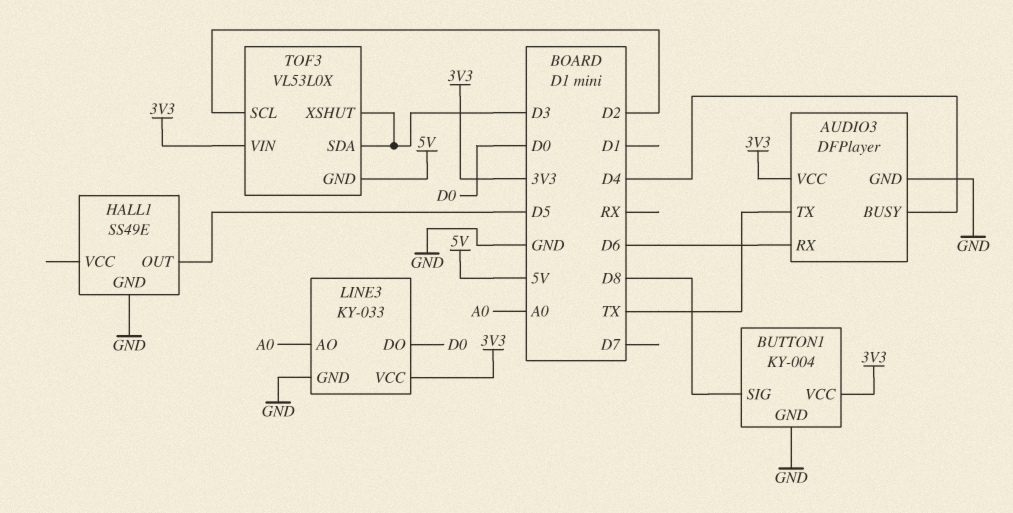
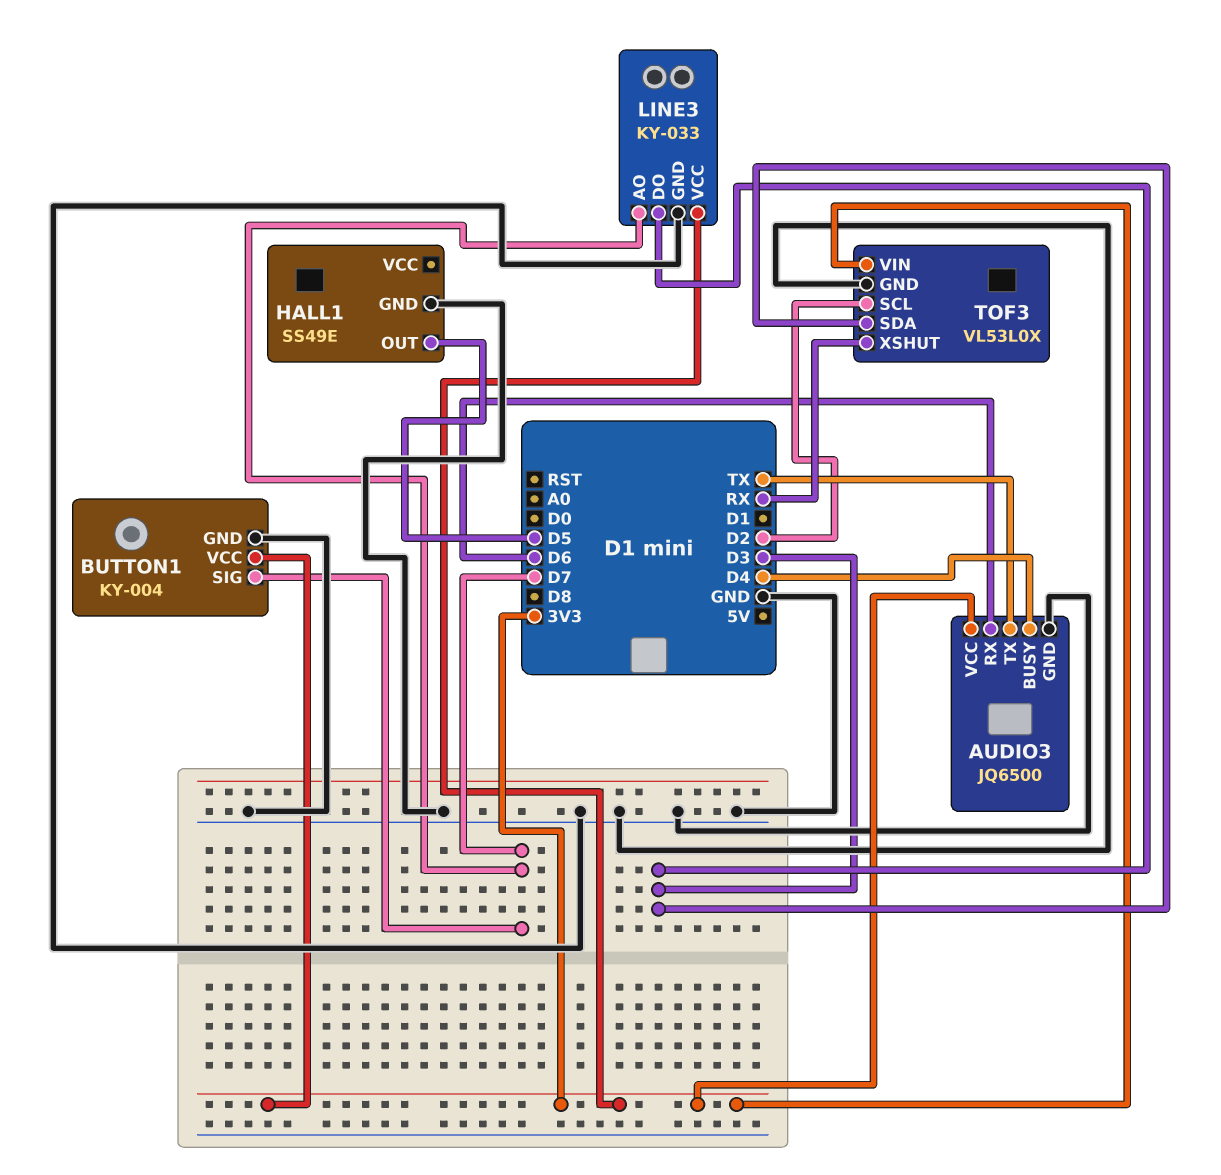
AUDIO3: DFPlayer -> JQ6500
BUTTON1 pin SIG: D8 -> D7
LINE3 pin AO: A0 -> D7
LINE3 pin DO: D0 -> D3
TOF3 pin GND: 5V -> GND
TOF3 pin XSHUT: D3 -> RX

